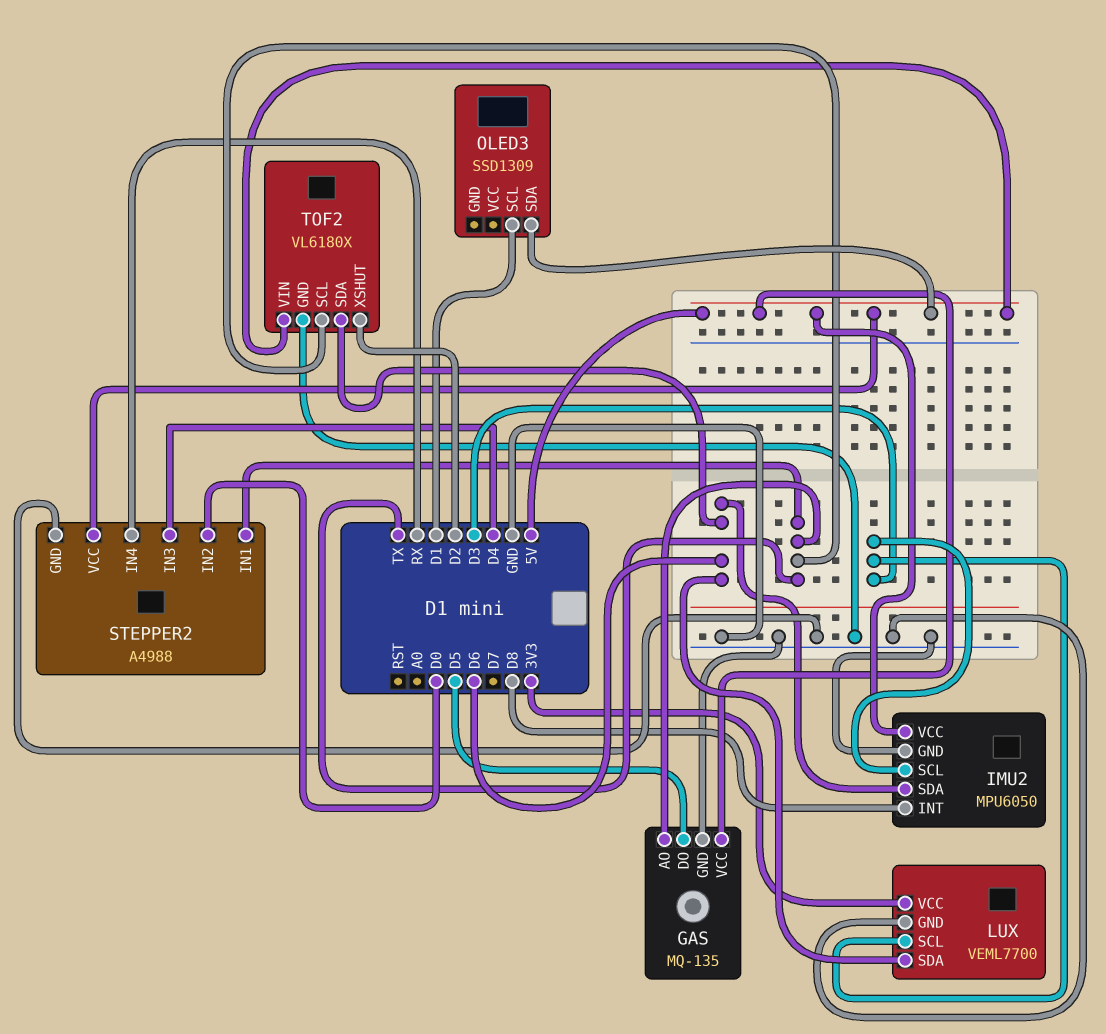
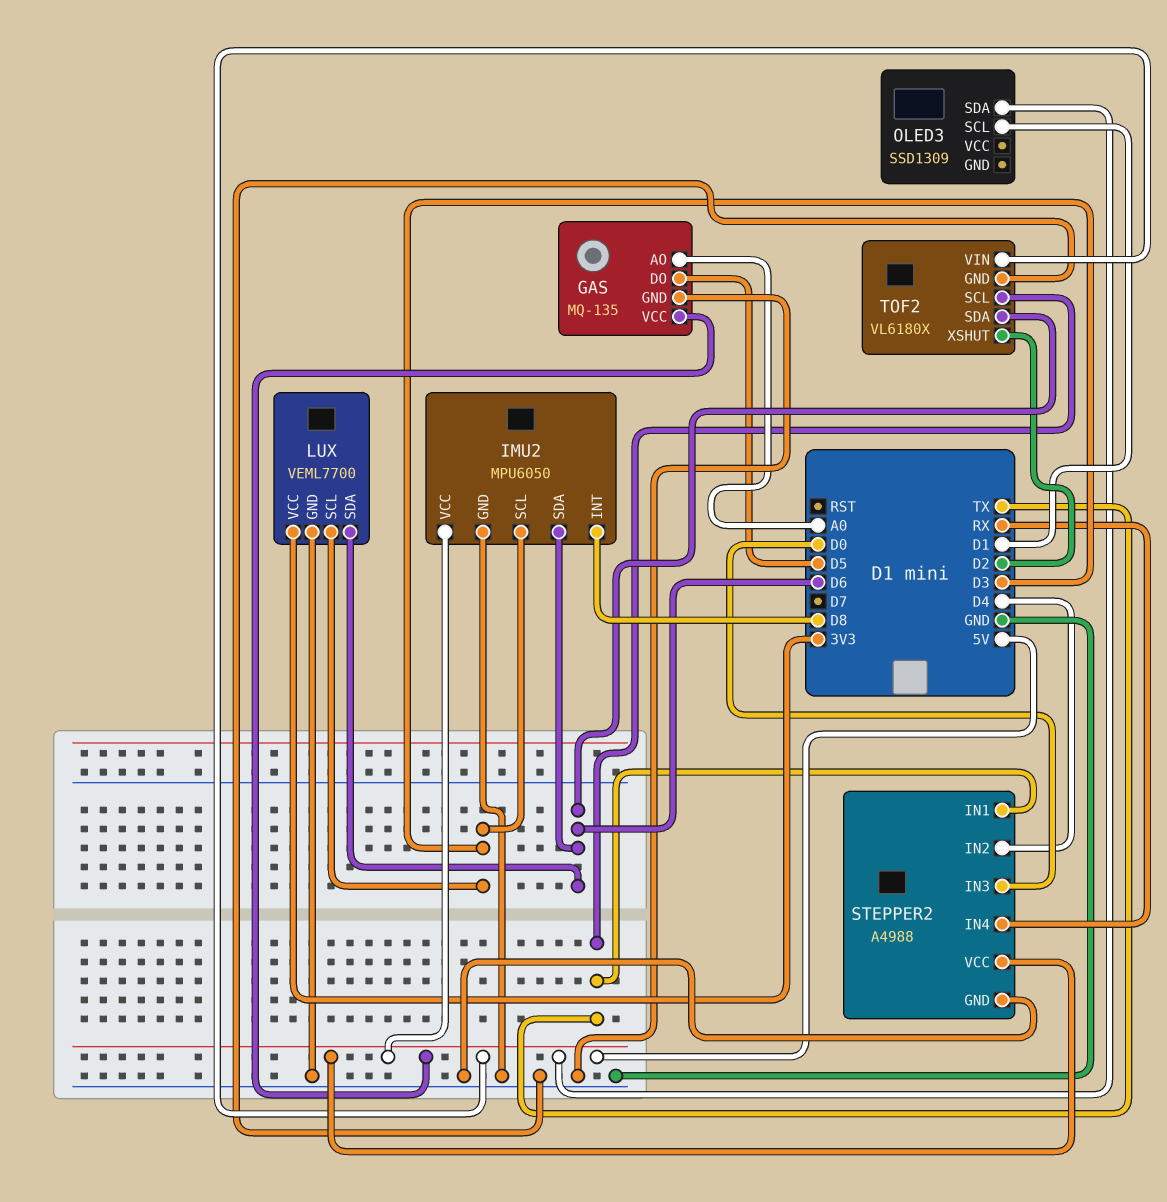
GAS pin AO: TX -> A0
STEPPER2 pin IN2: D0 -> D4
STEPPER2 pin IN3: D4 -> D0

